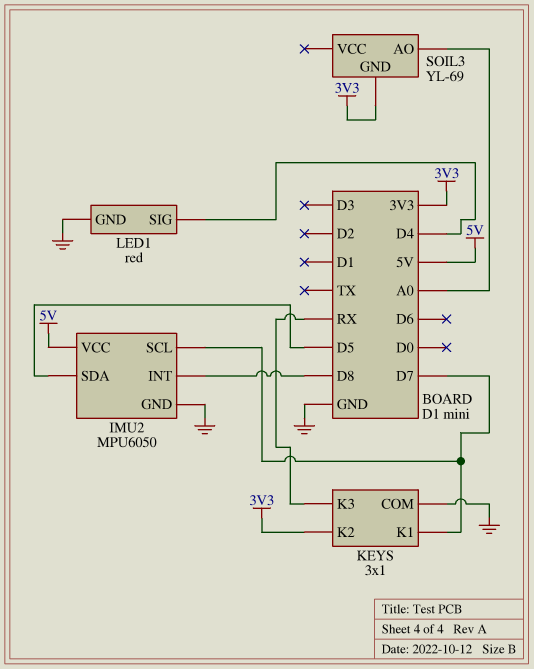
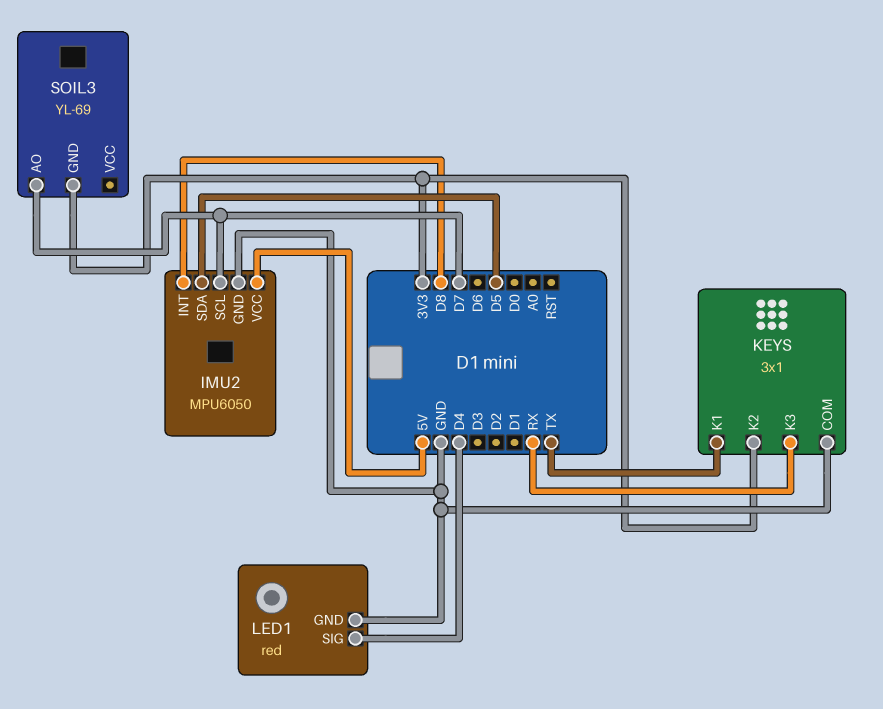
KEYS pin K1: D7 -> TX
SOIL3 pin AO: A0 -> D7

